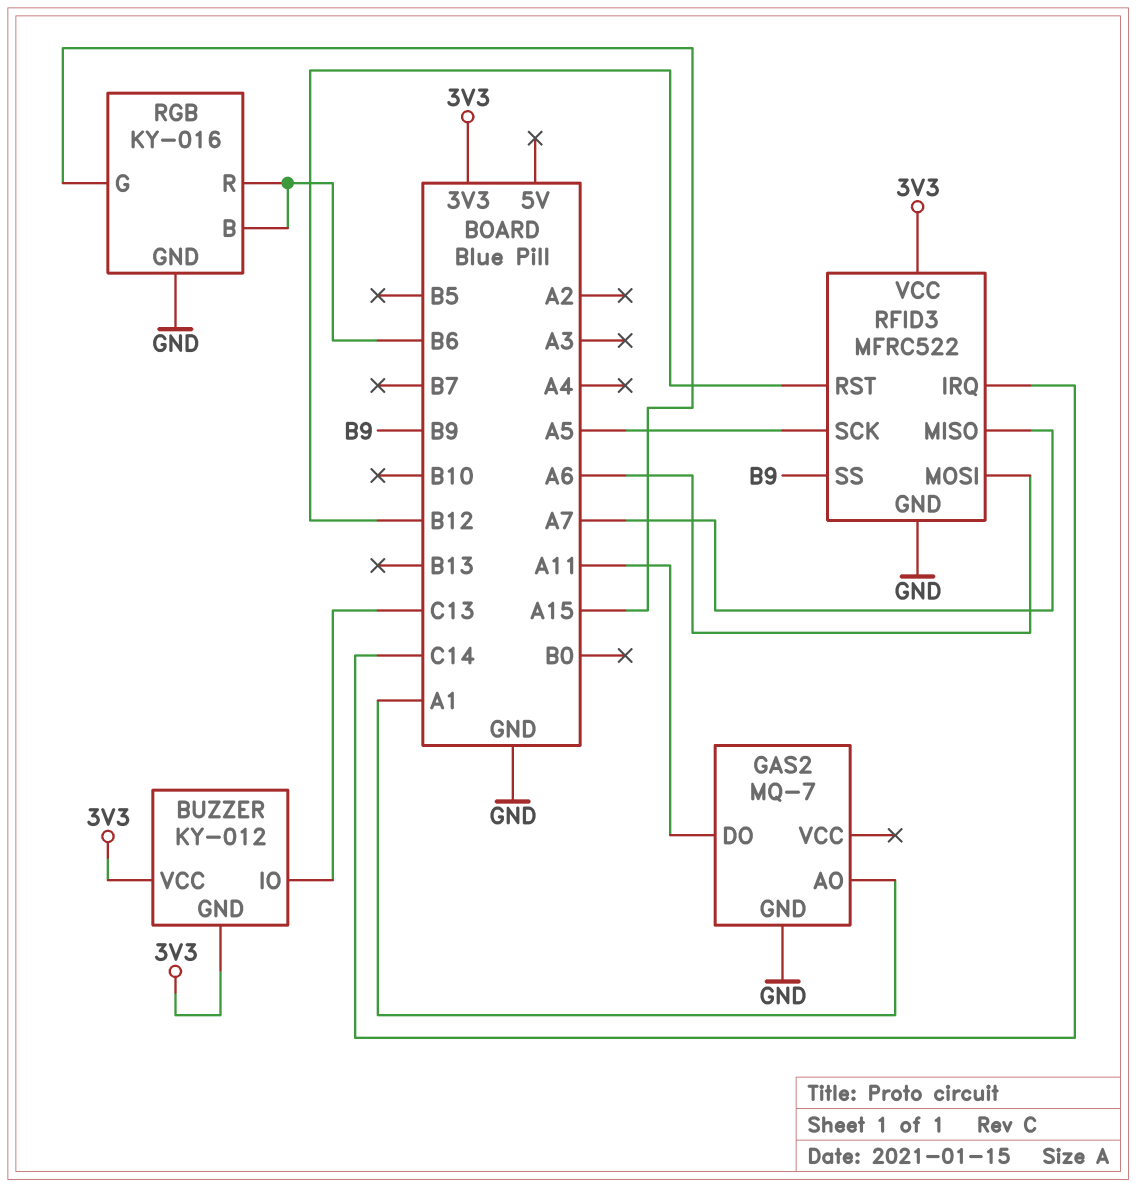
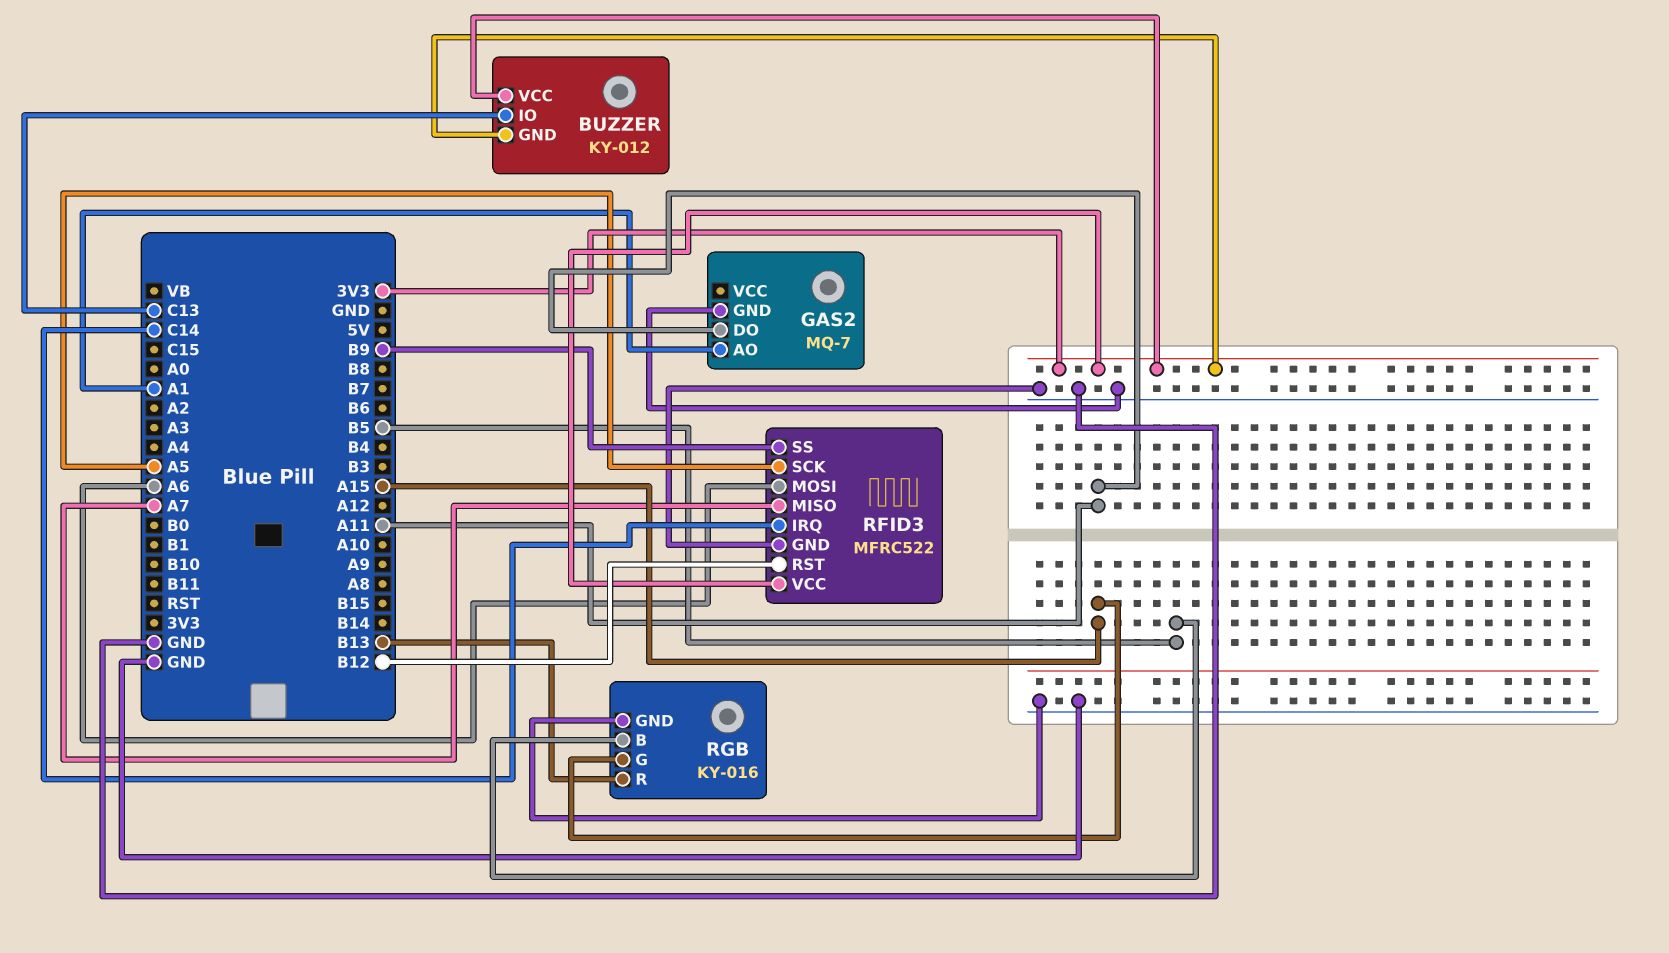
RGB pin B: B6 -> B5
RGB pin R: B6 -> B13

